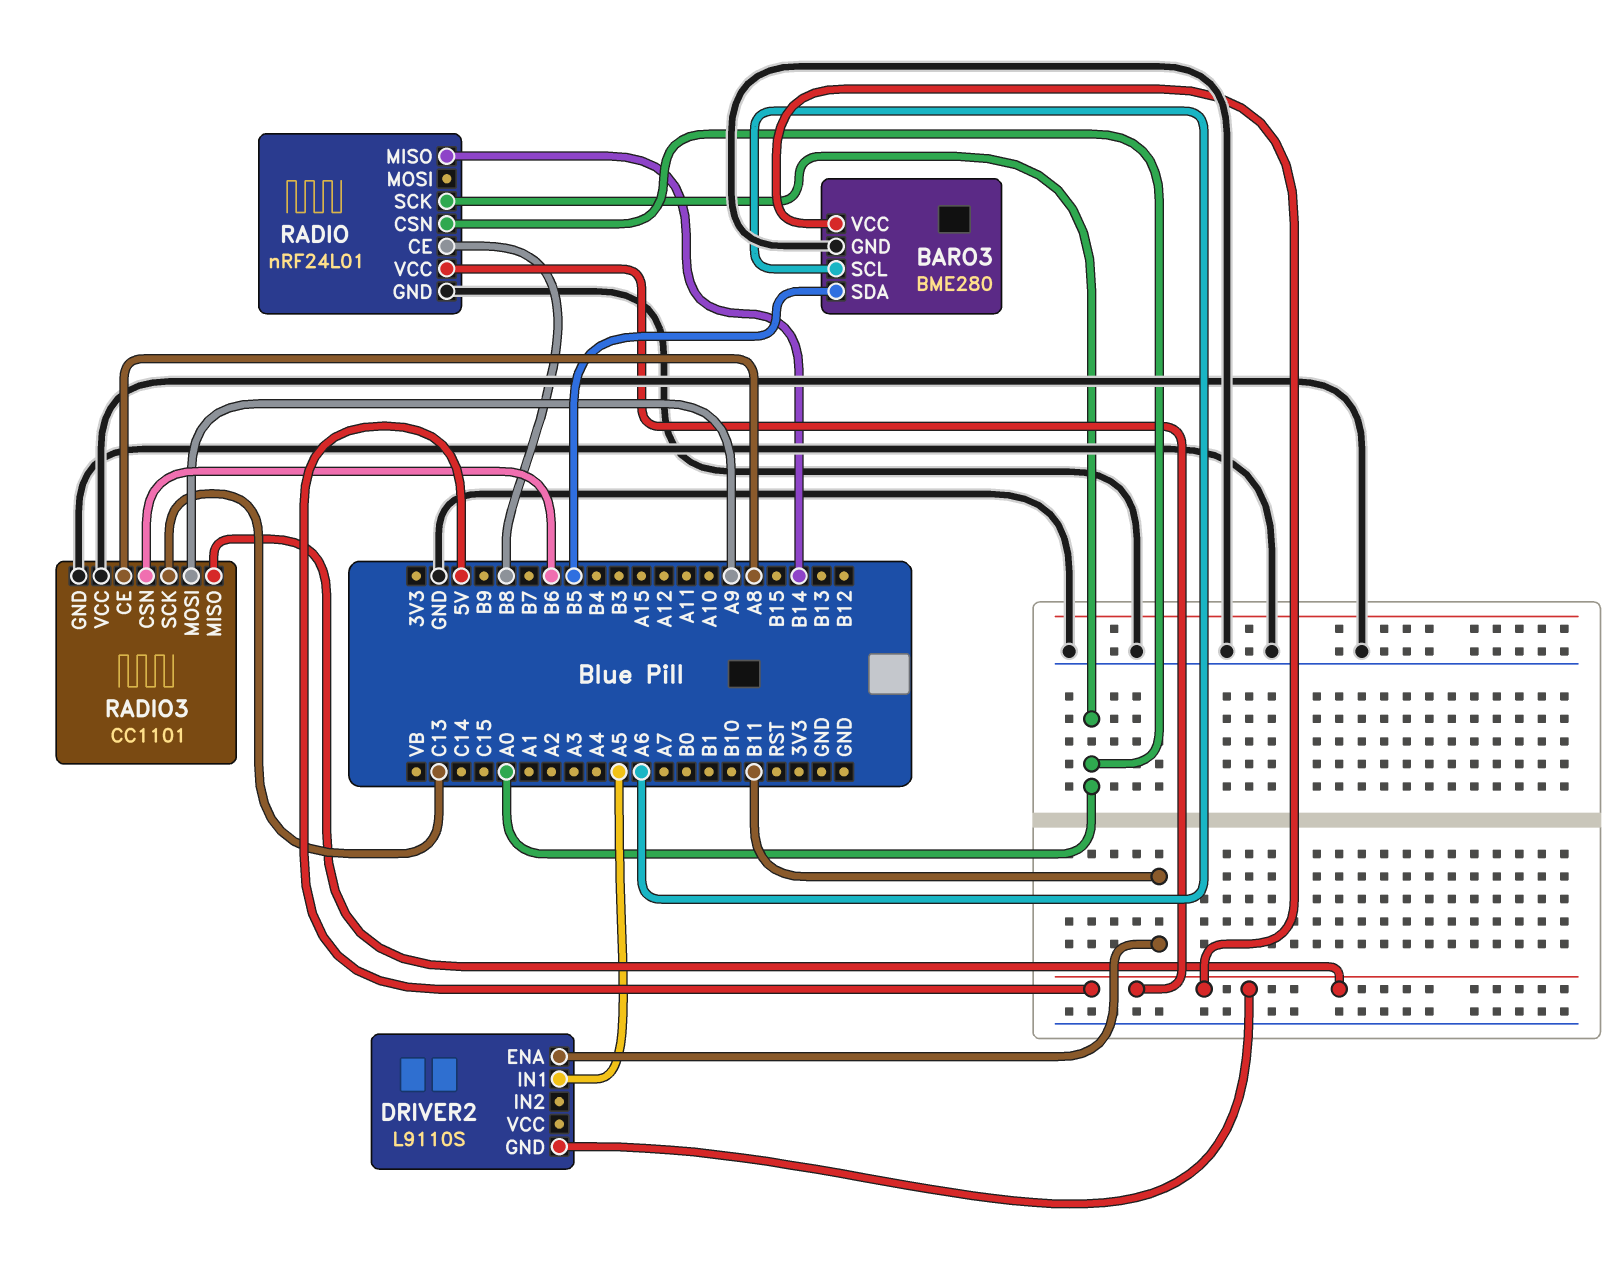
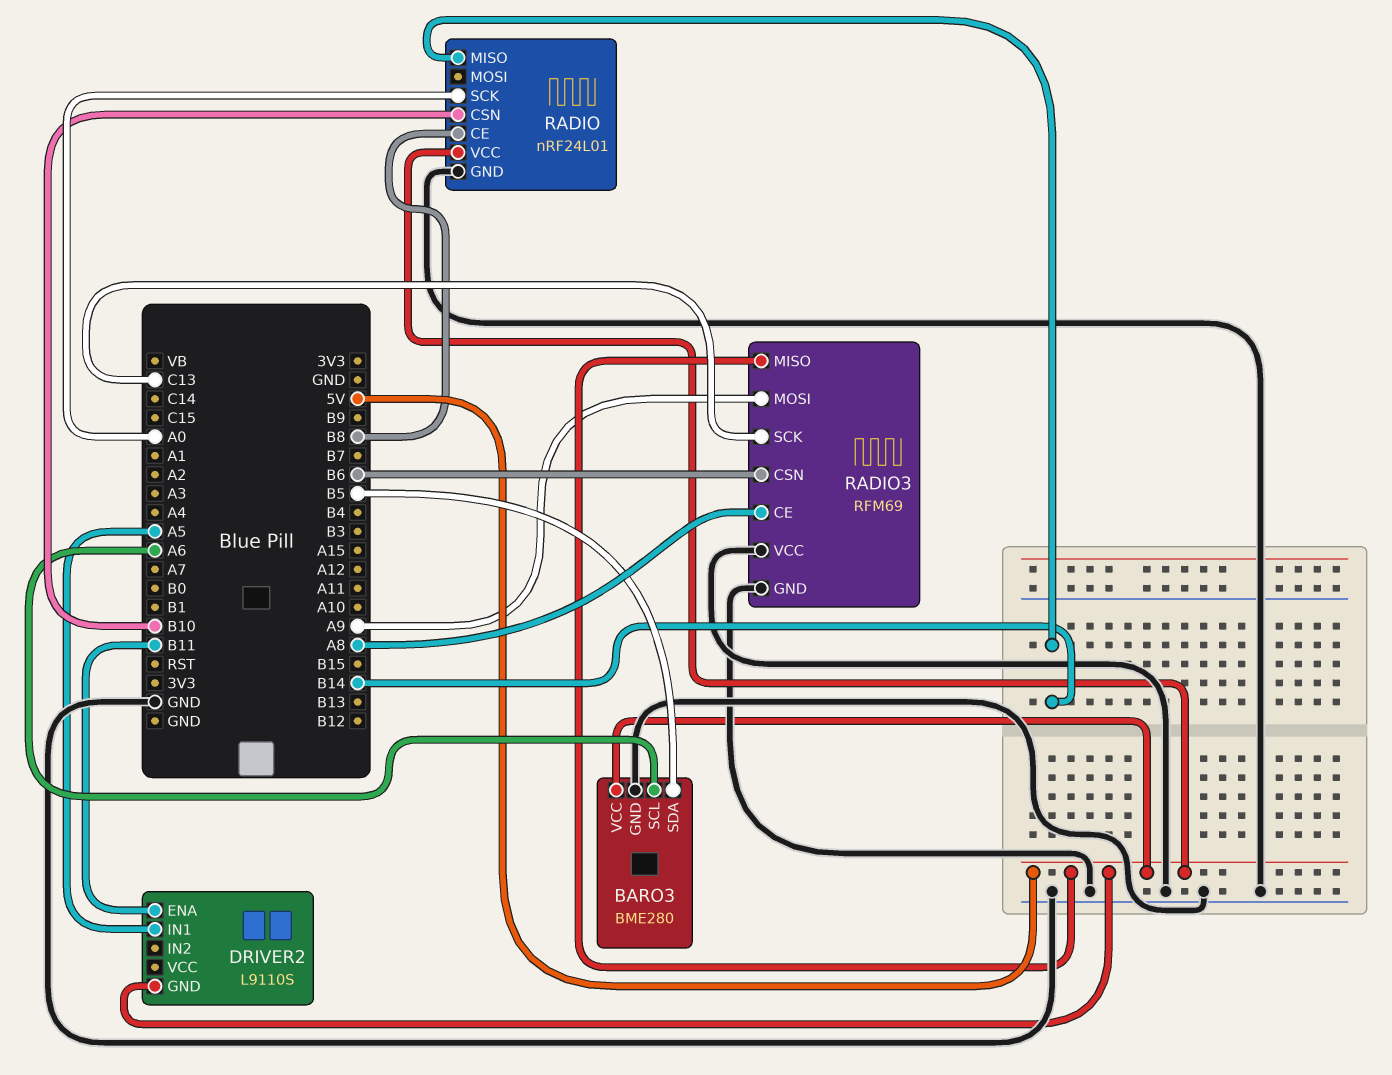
RADIO pin CSN: A0 -> B10
RADIO3: CC1101 -> RFM69

